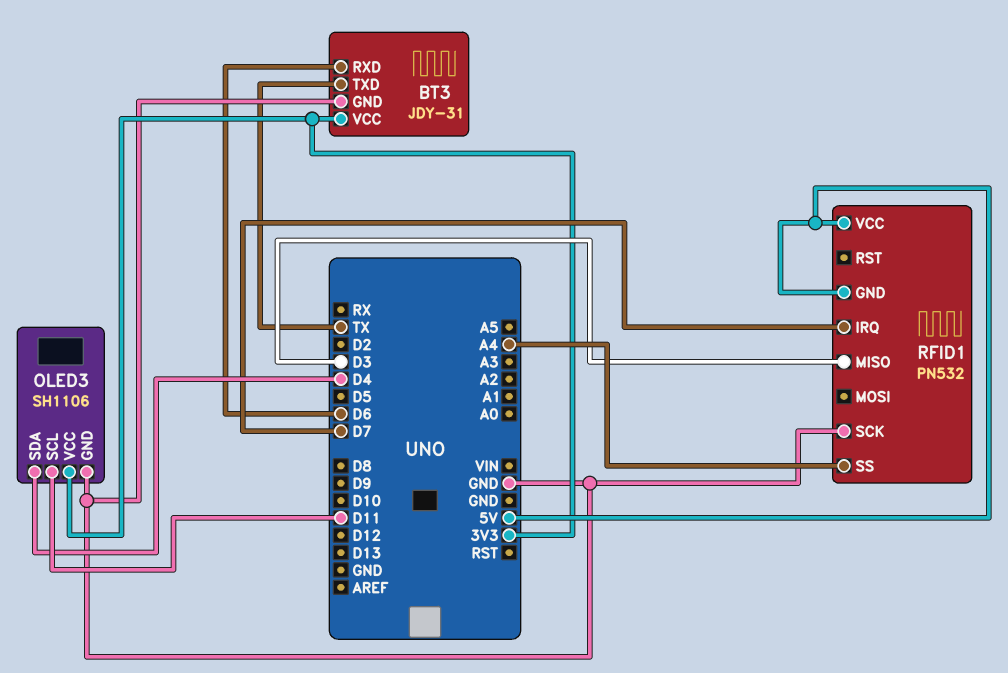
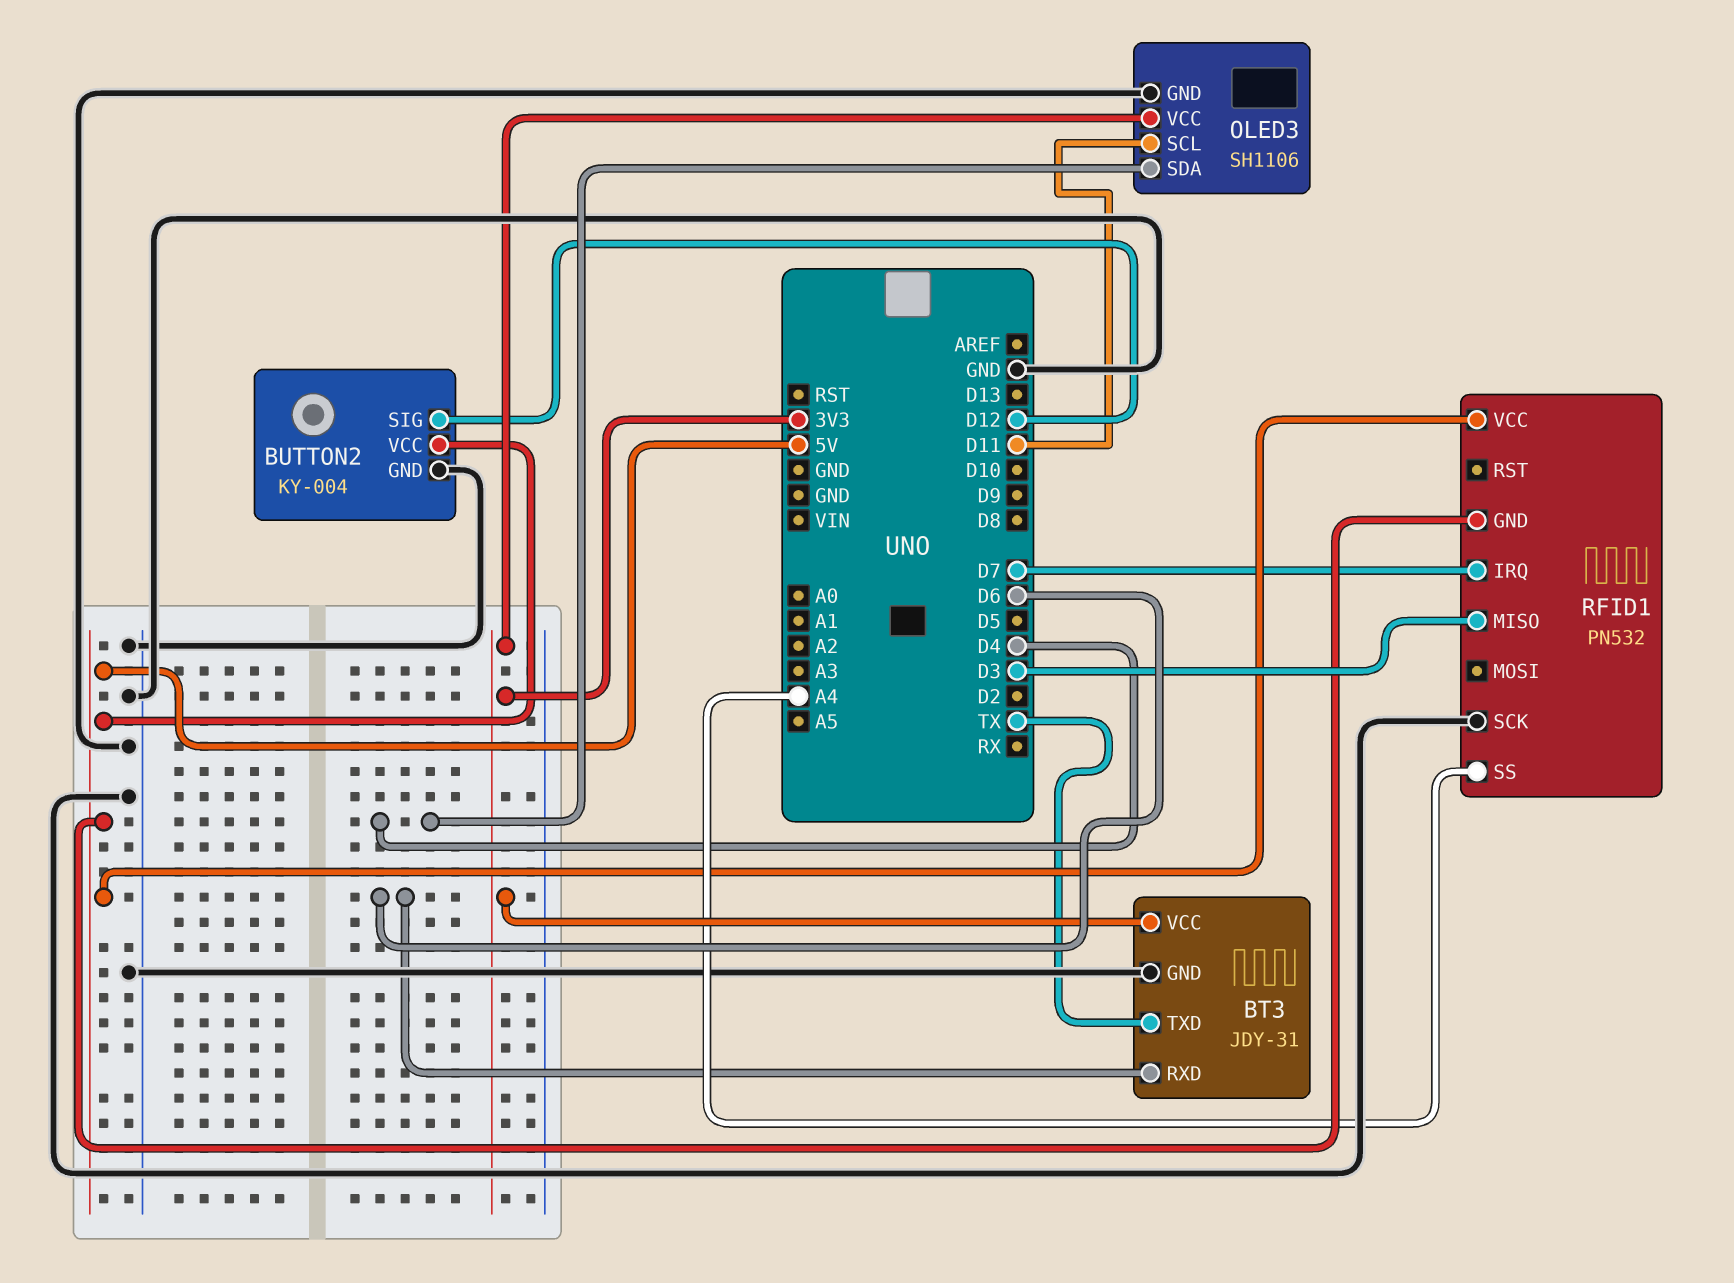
BUTTON2: none -> KY-004
BUTTON2 pin GND: none -> GND
BUTTON2 pin SIG: none -> D12
BUTTON2 pin VCC: none -> 5V

